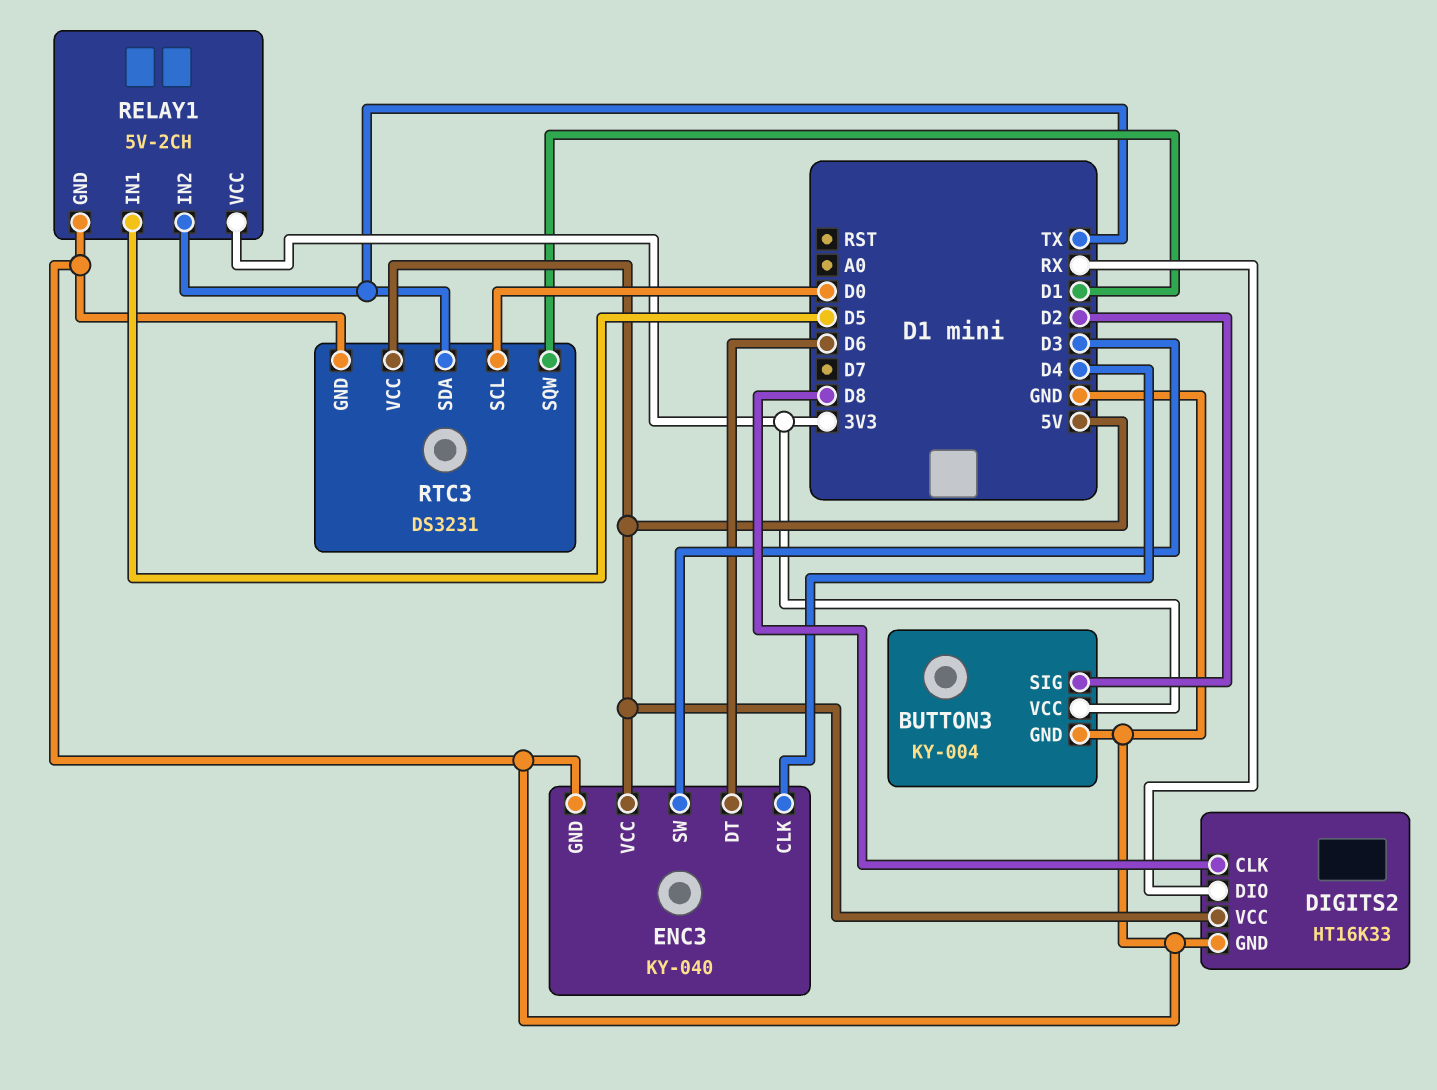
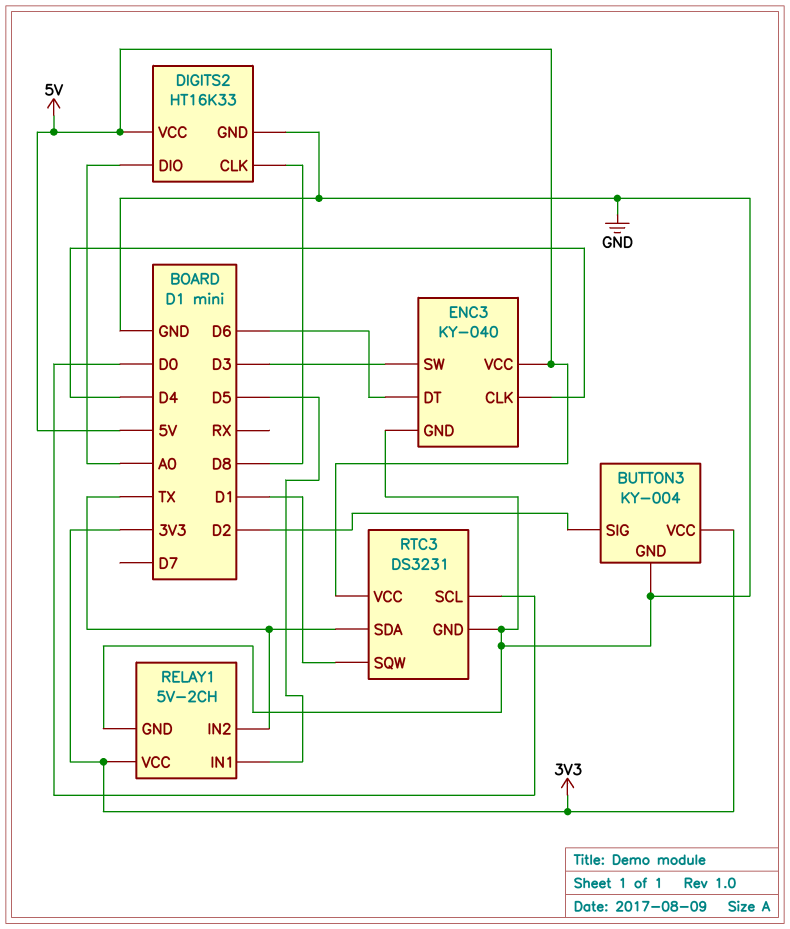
DIGITS2 pin DIO: RX -> A0

